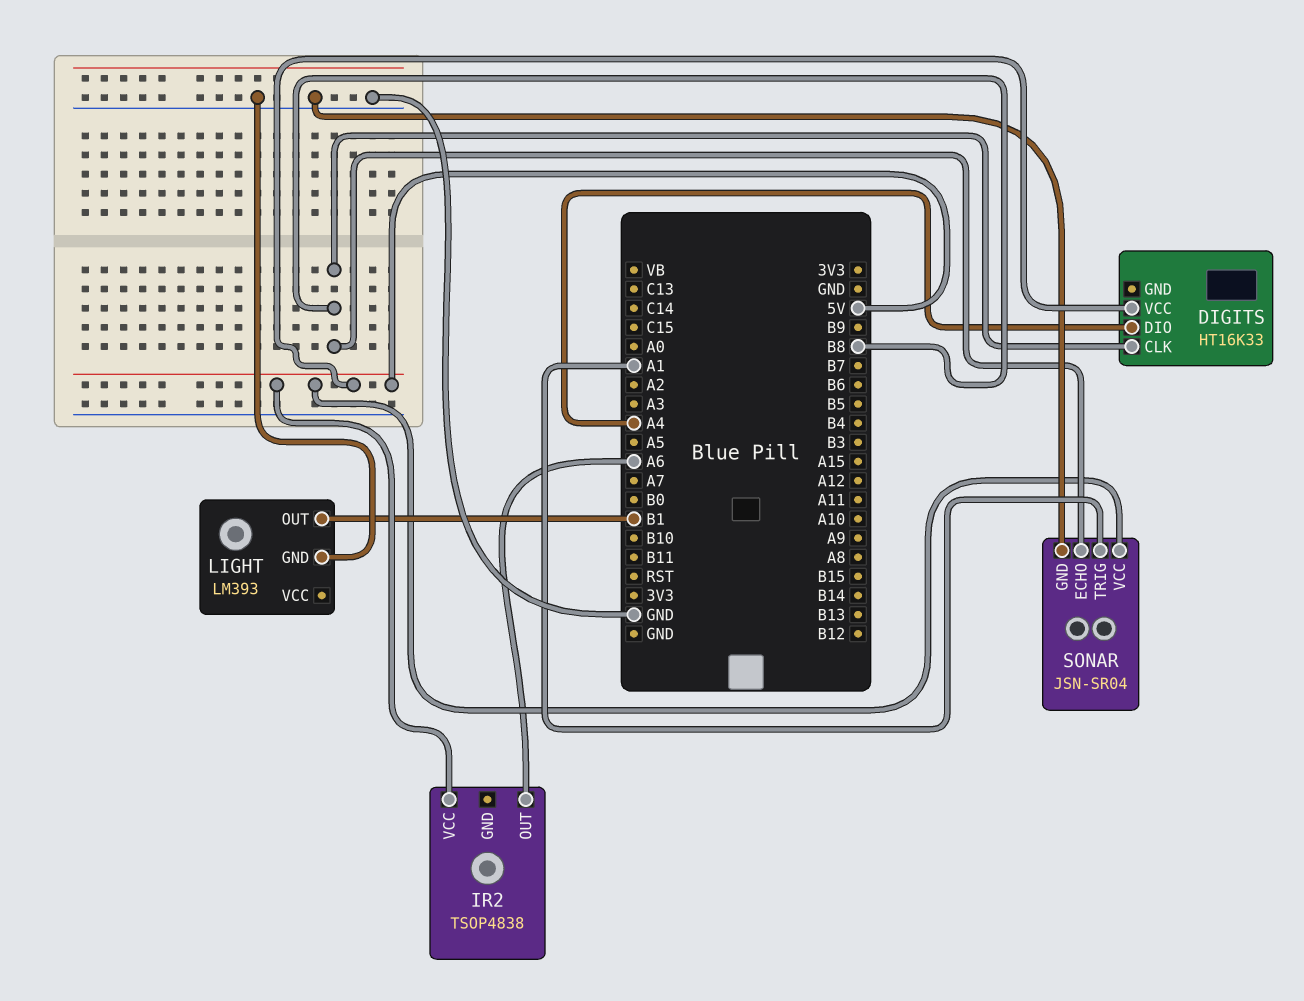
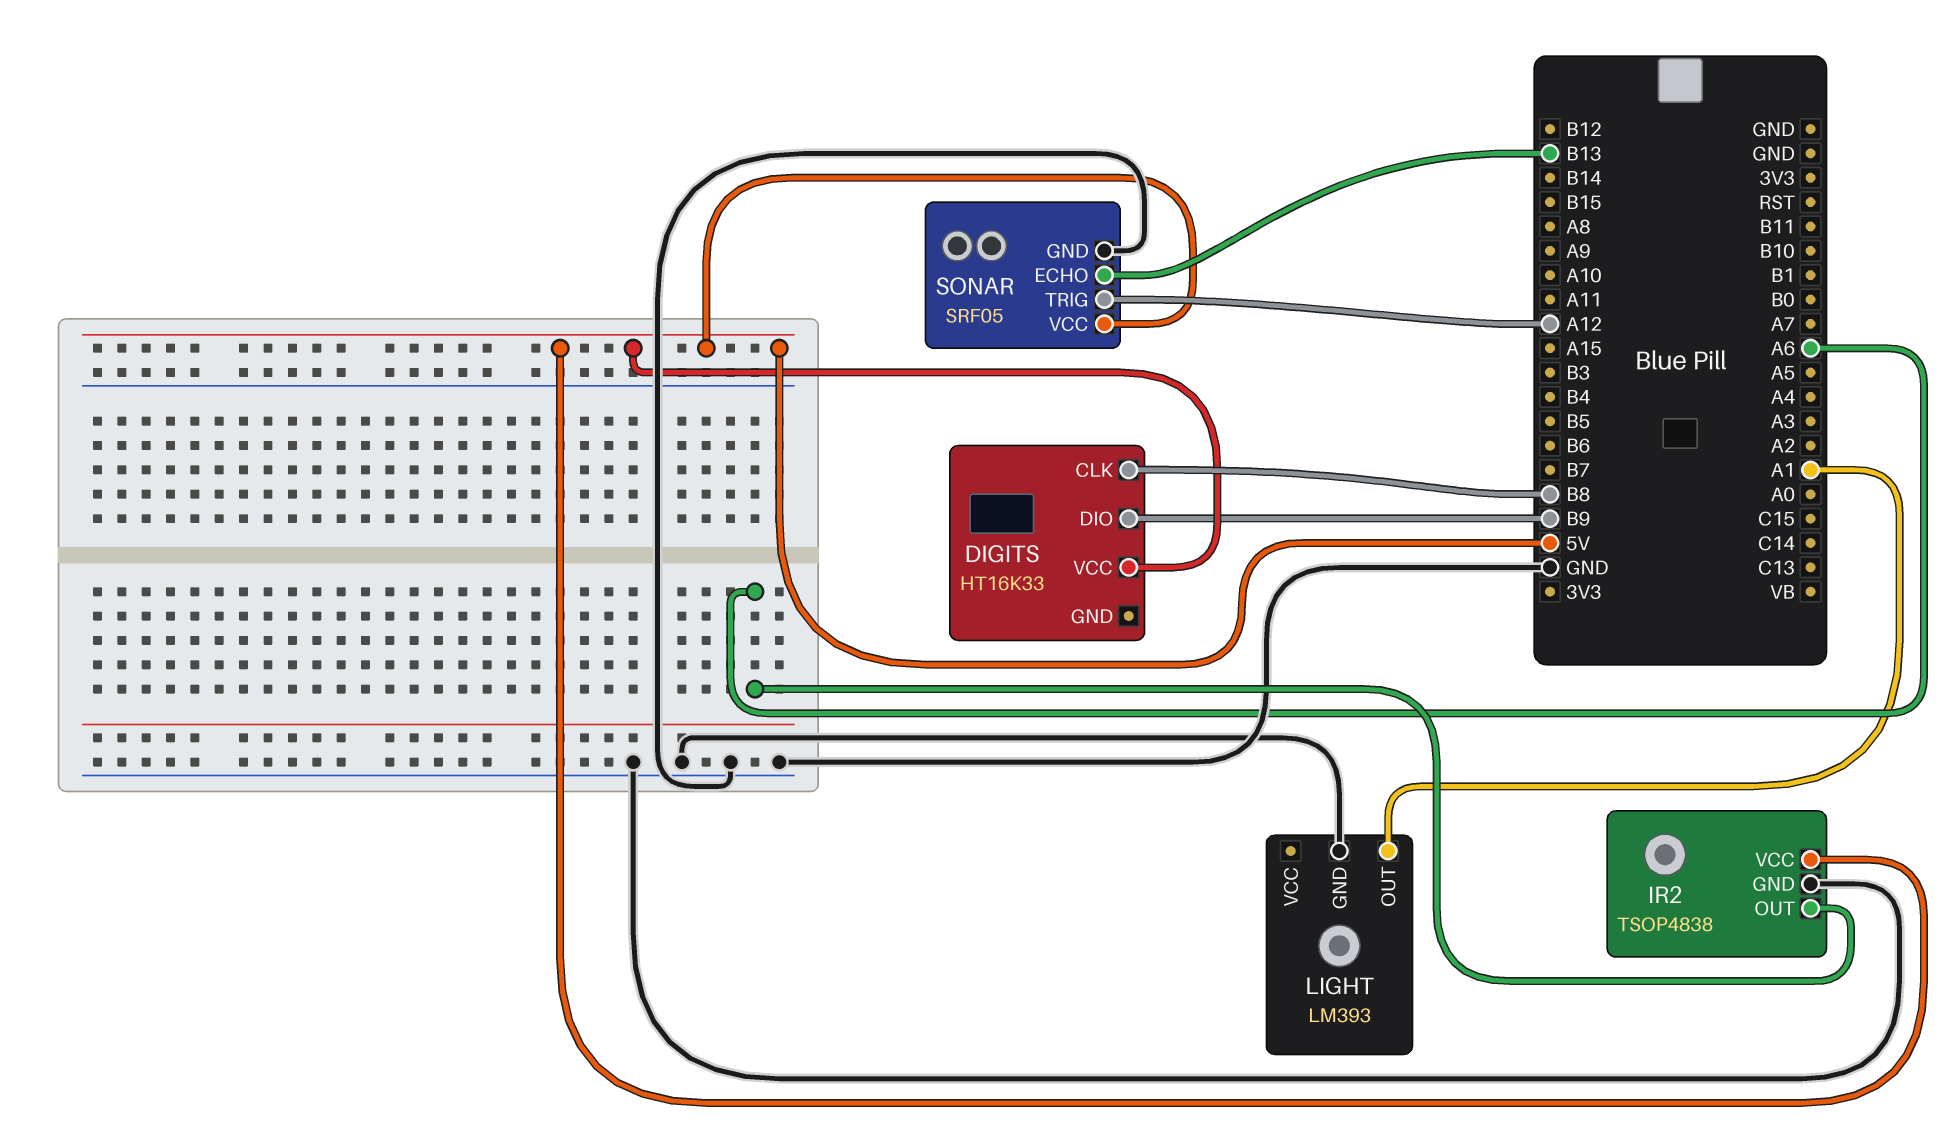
DIGITS pin DIO: A4 -> B9
IR2 pin GND: none -> GND
LIGHT pin OUT: B1 -> A1
SONAR: JSN-SR04 -> SRF05
SONAR pin ECHO: B8 -> B13
SONAR pin TRIG: A1 -> A12

